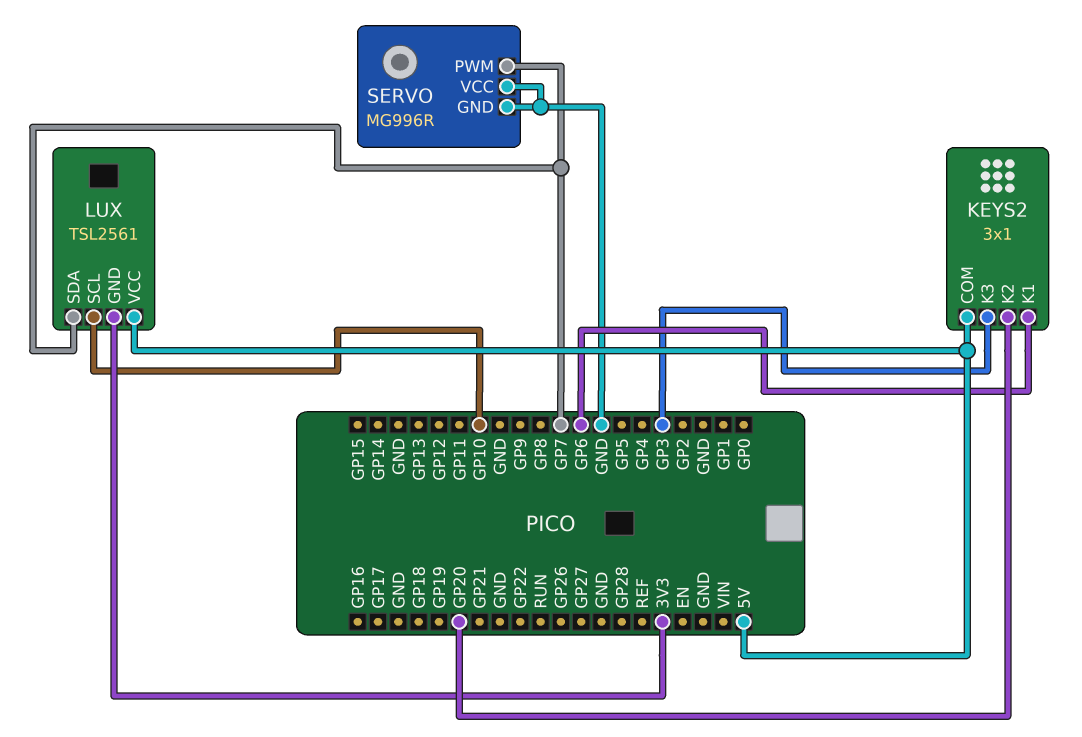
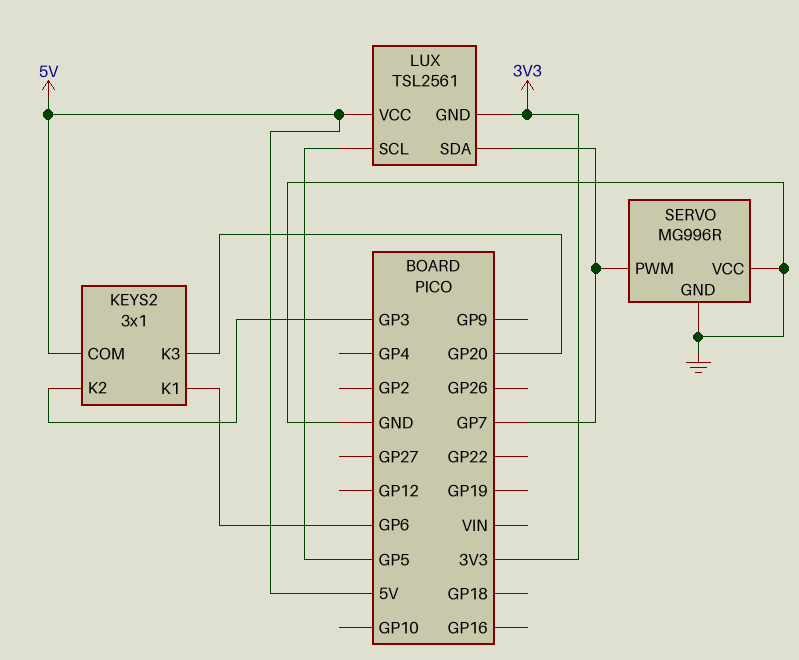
KEYS2 pin K2: GP20 -> GP3
KEYS2 pin K3: GP3 -> GP20
LUX pin SCL: GP10 -> GP5

